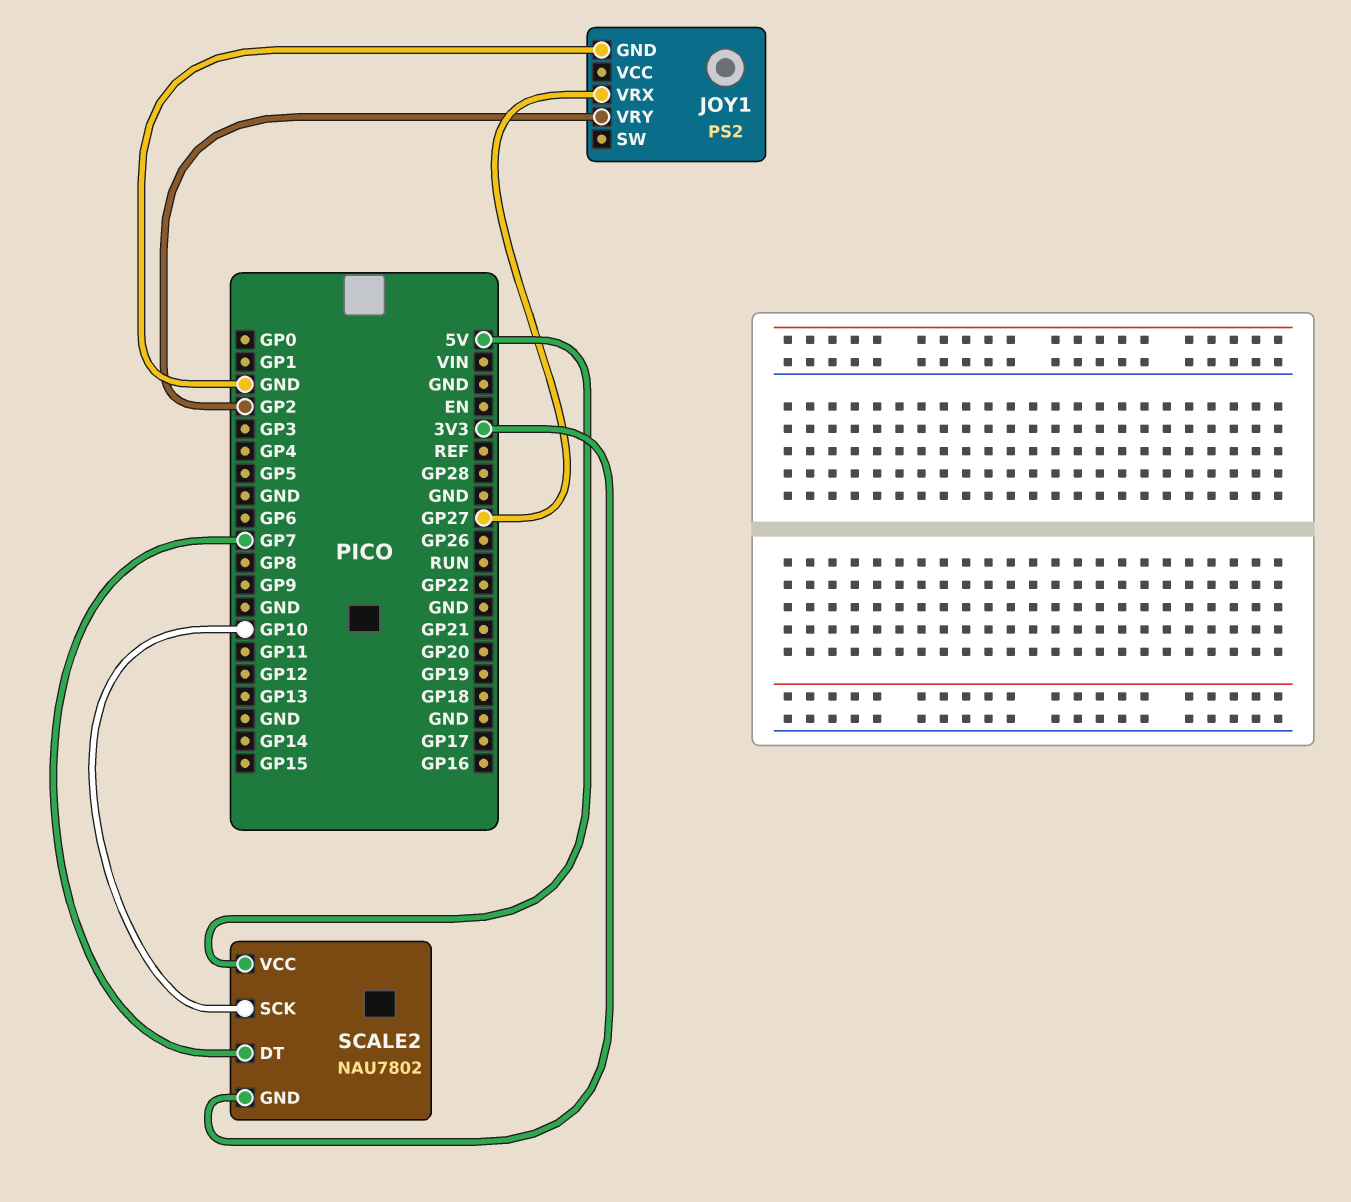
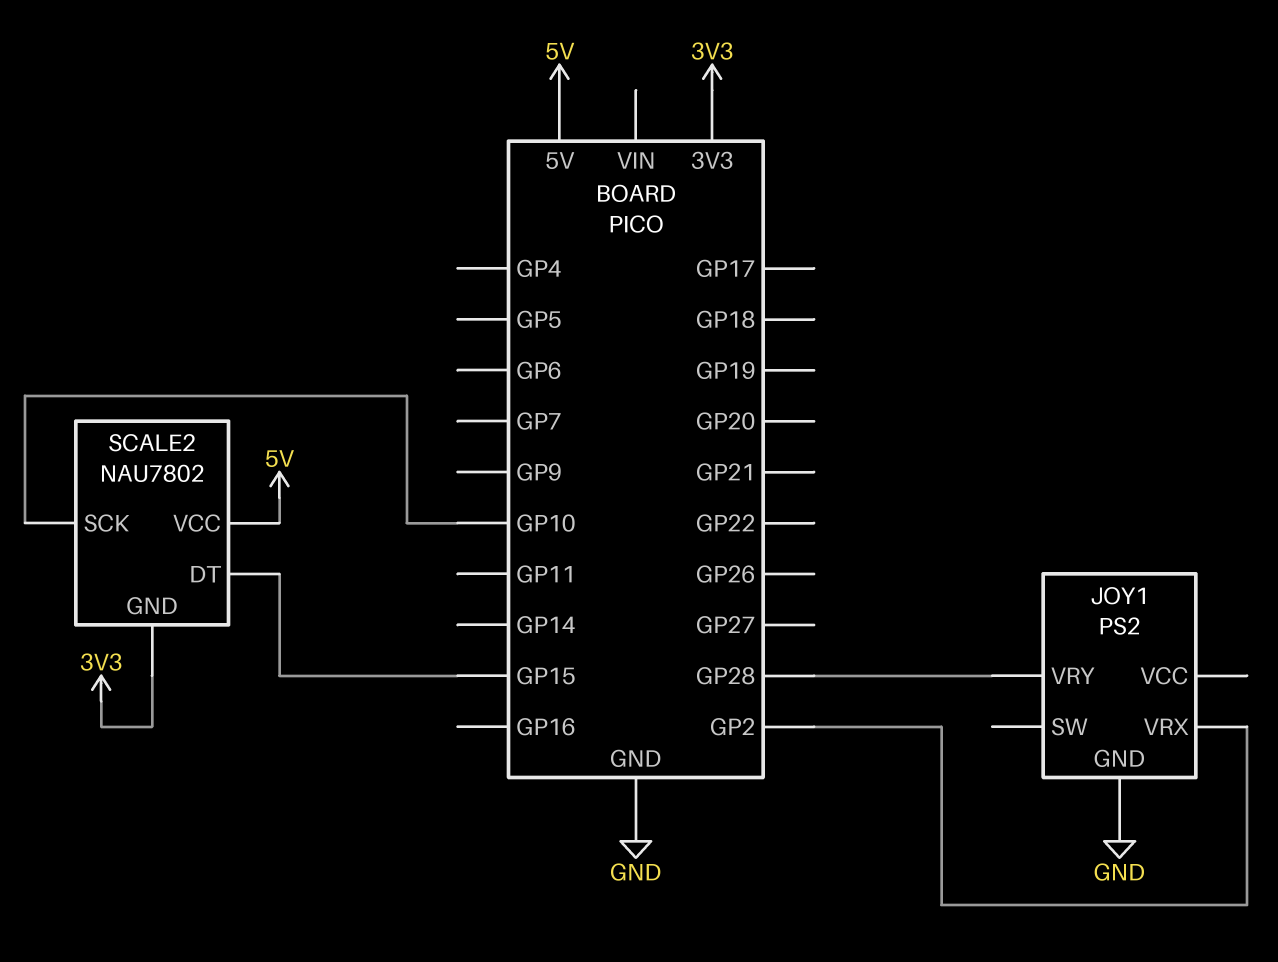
JOY1 pin VRX: GP27 -> GP2
JOY1 pin VRY: GP2 -> GP28
SCALE2 pin DT: GP7 -> GP15

